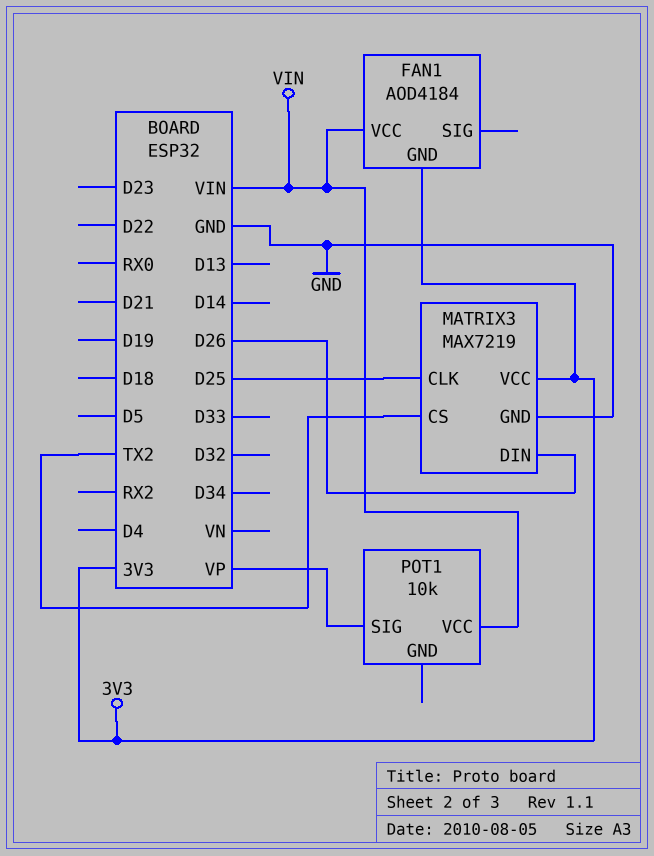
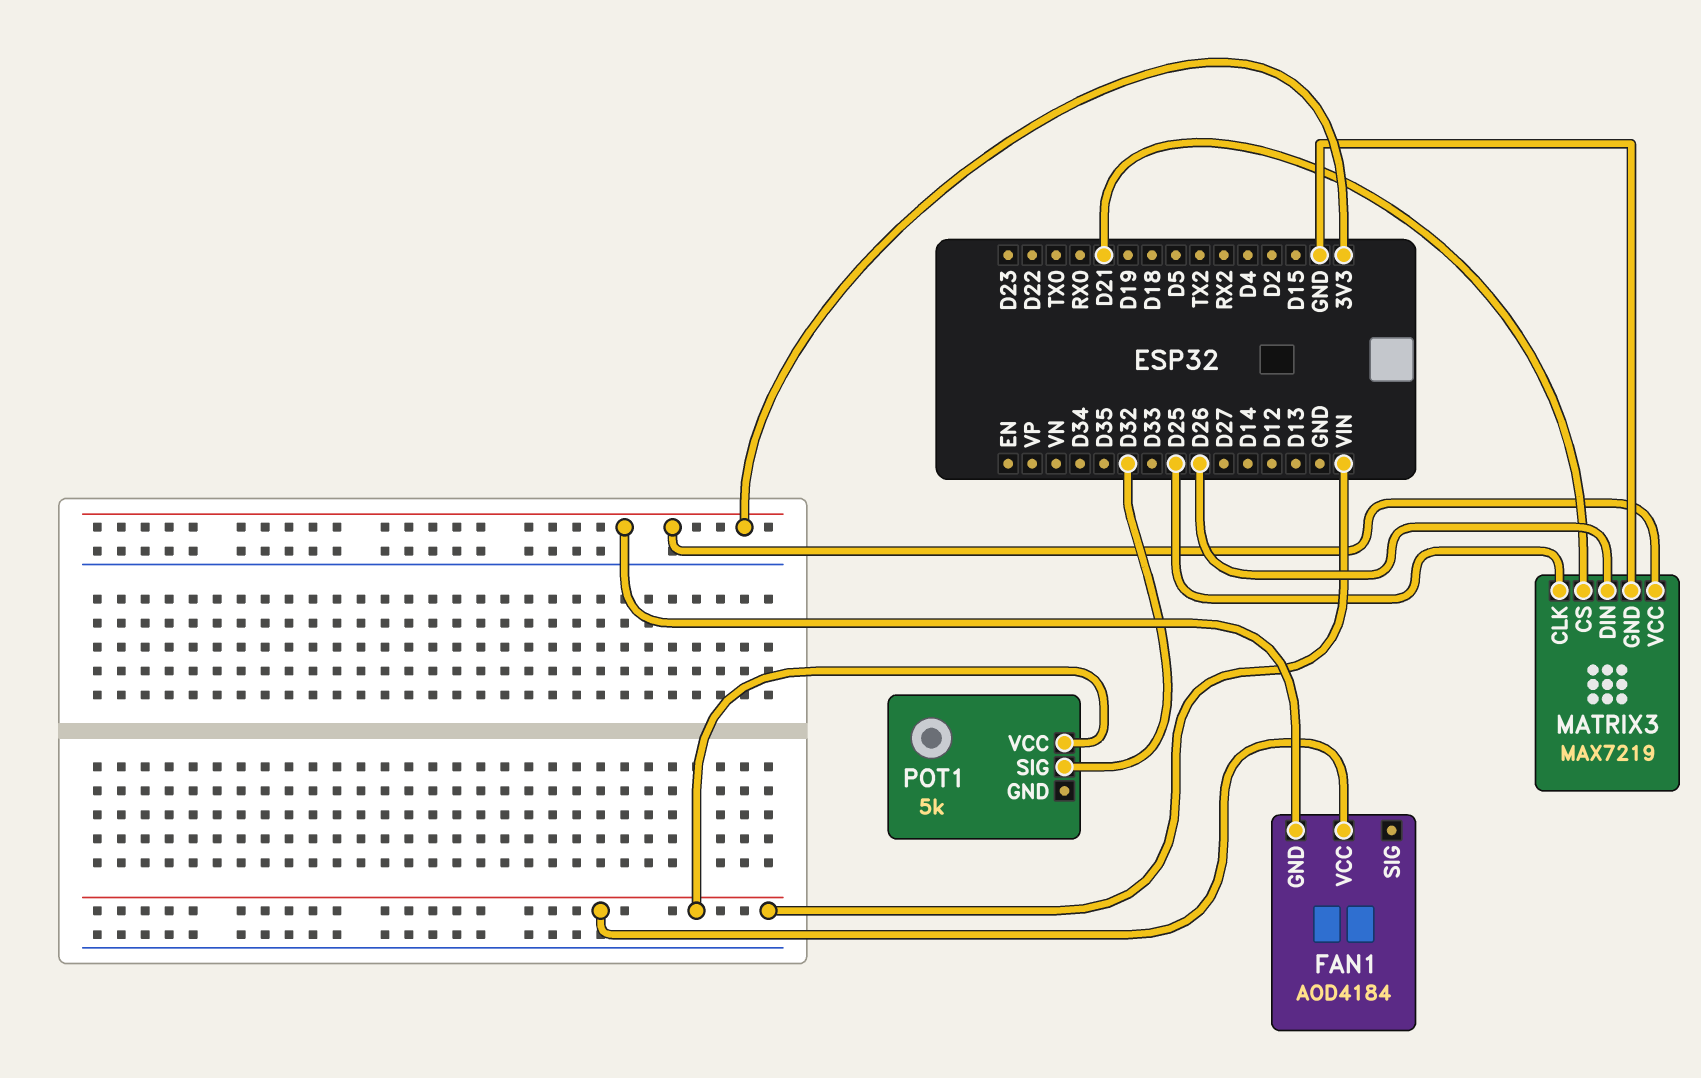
MATRIX3 pin CS: TX2 -> D21
POT1: 10k -> 5k
POT1 pin SIG: VP -> D32

